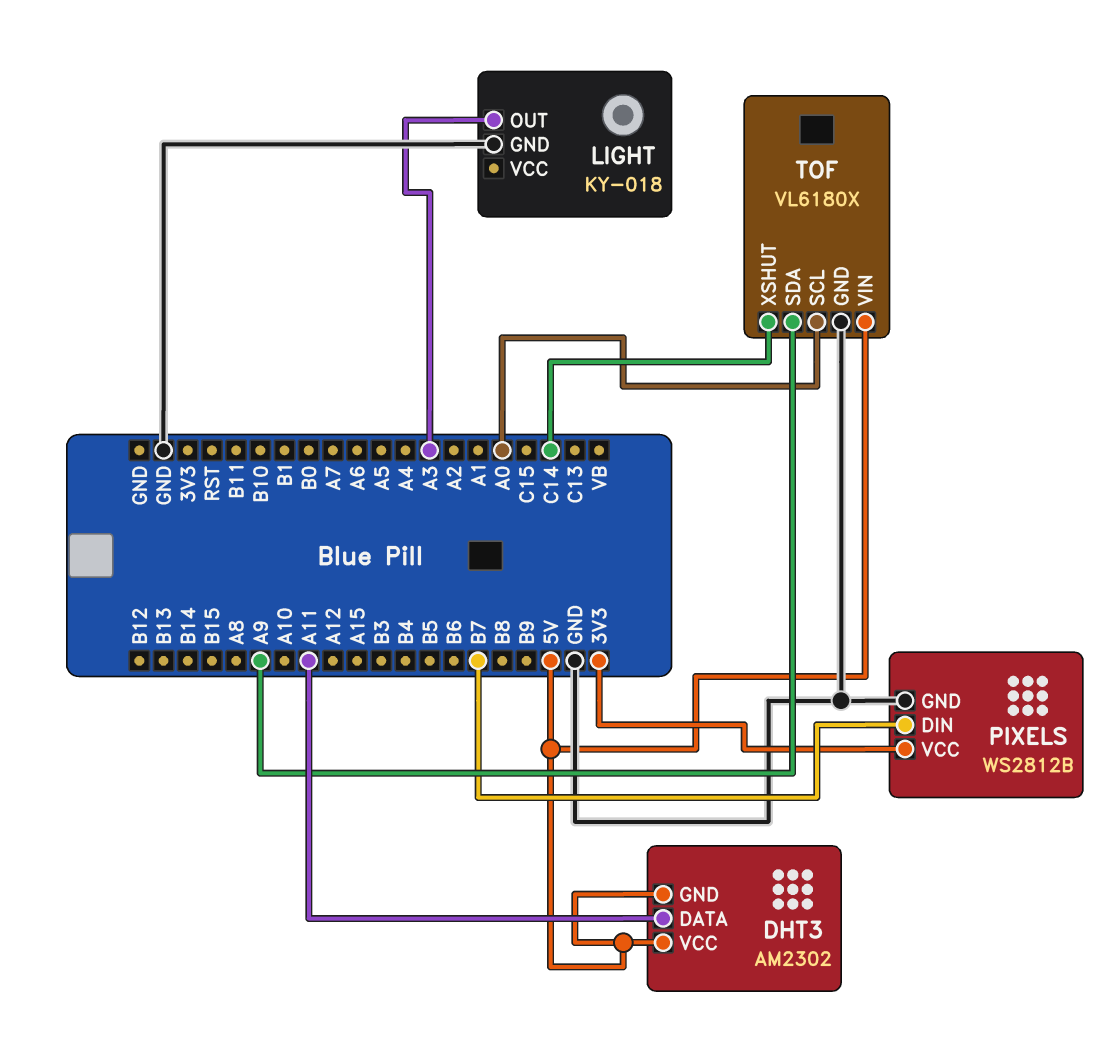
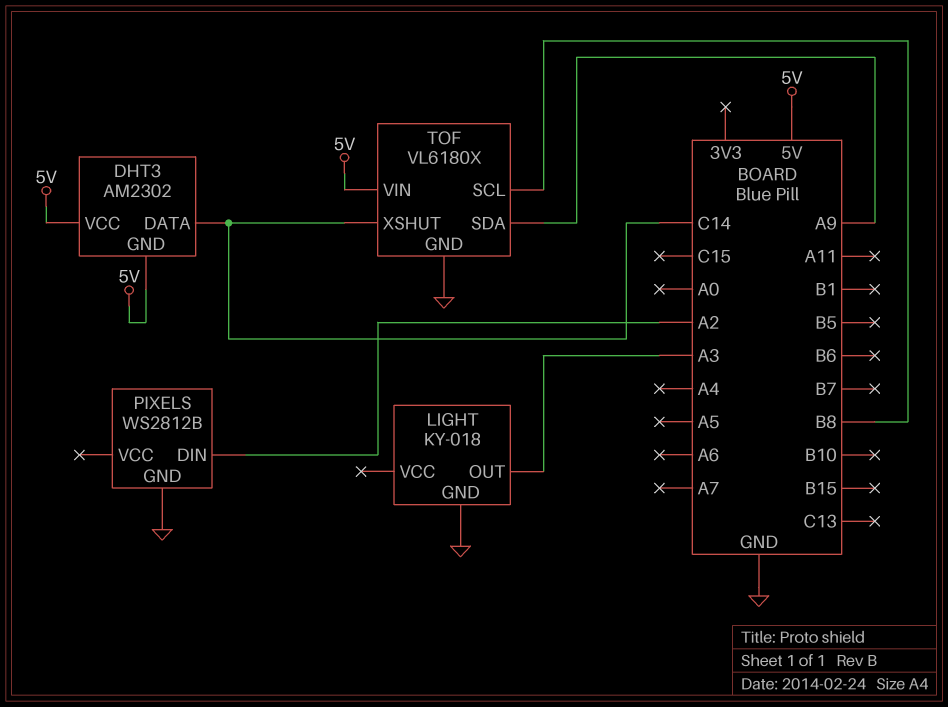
DHT3 pin DATA: A11 -> C14
PIXELS pin DIN: B7 -> A2
PIXELS pin VCC: 3V3 -> none
TOF pin SCL: A0 -> B8

